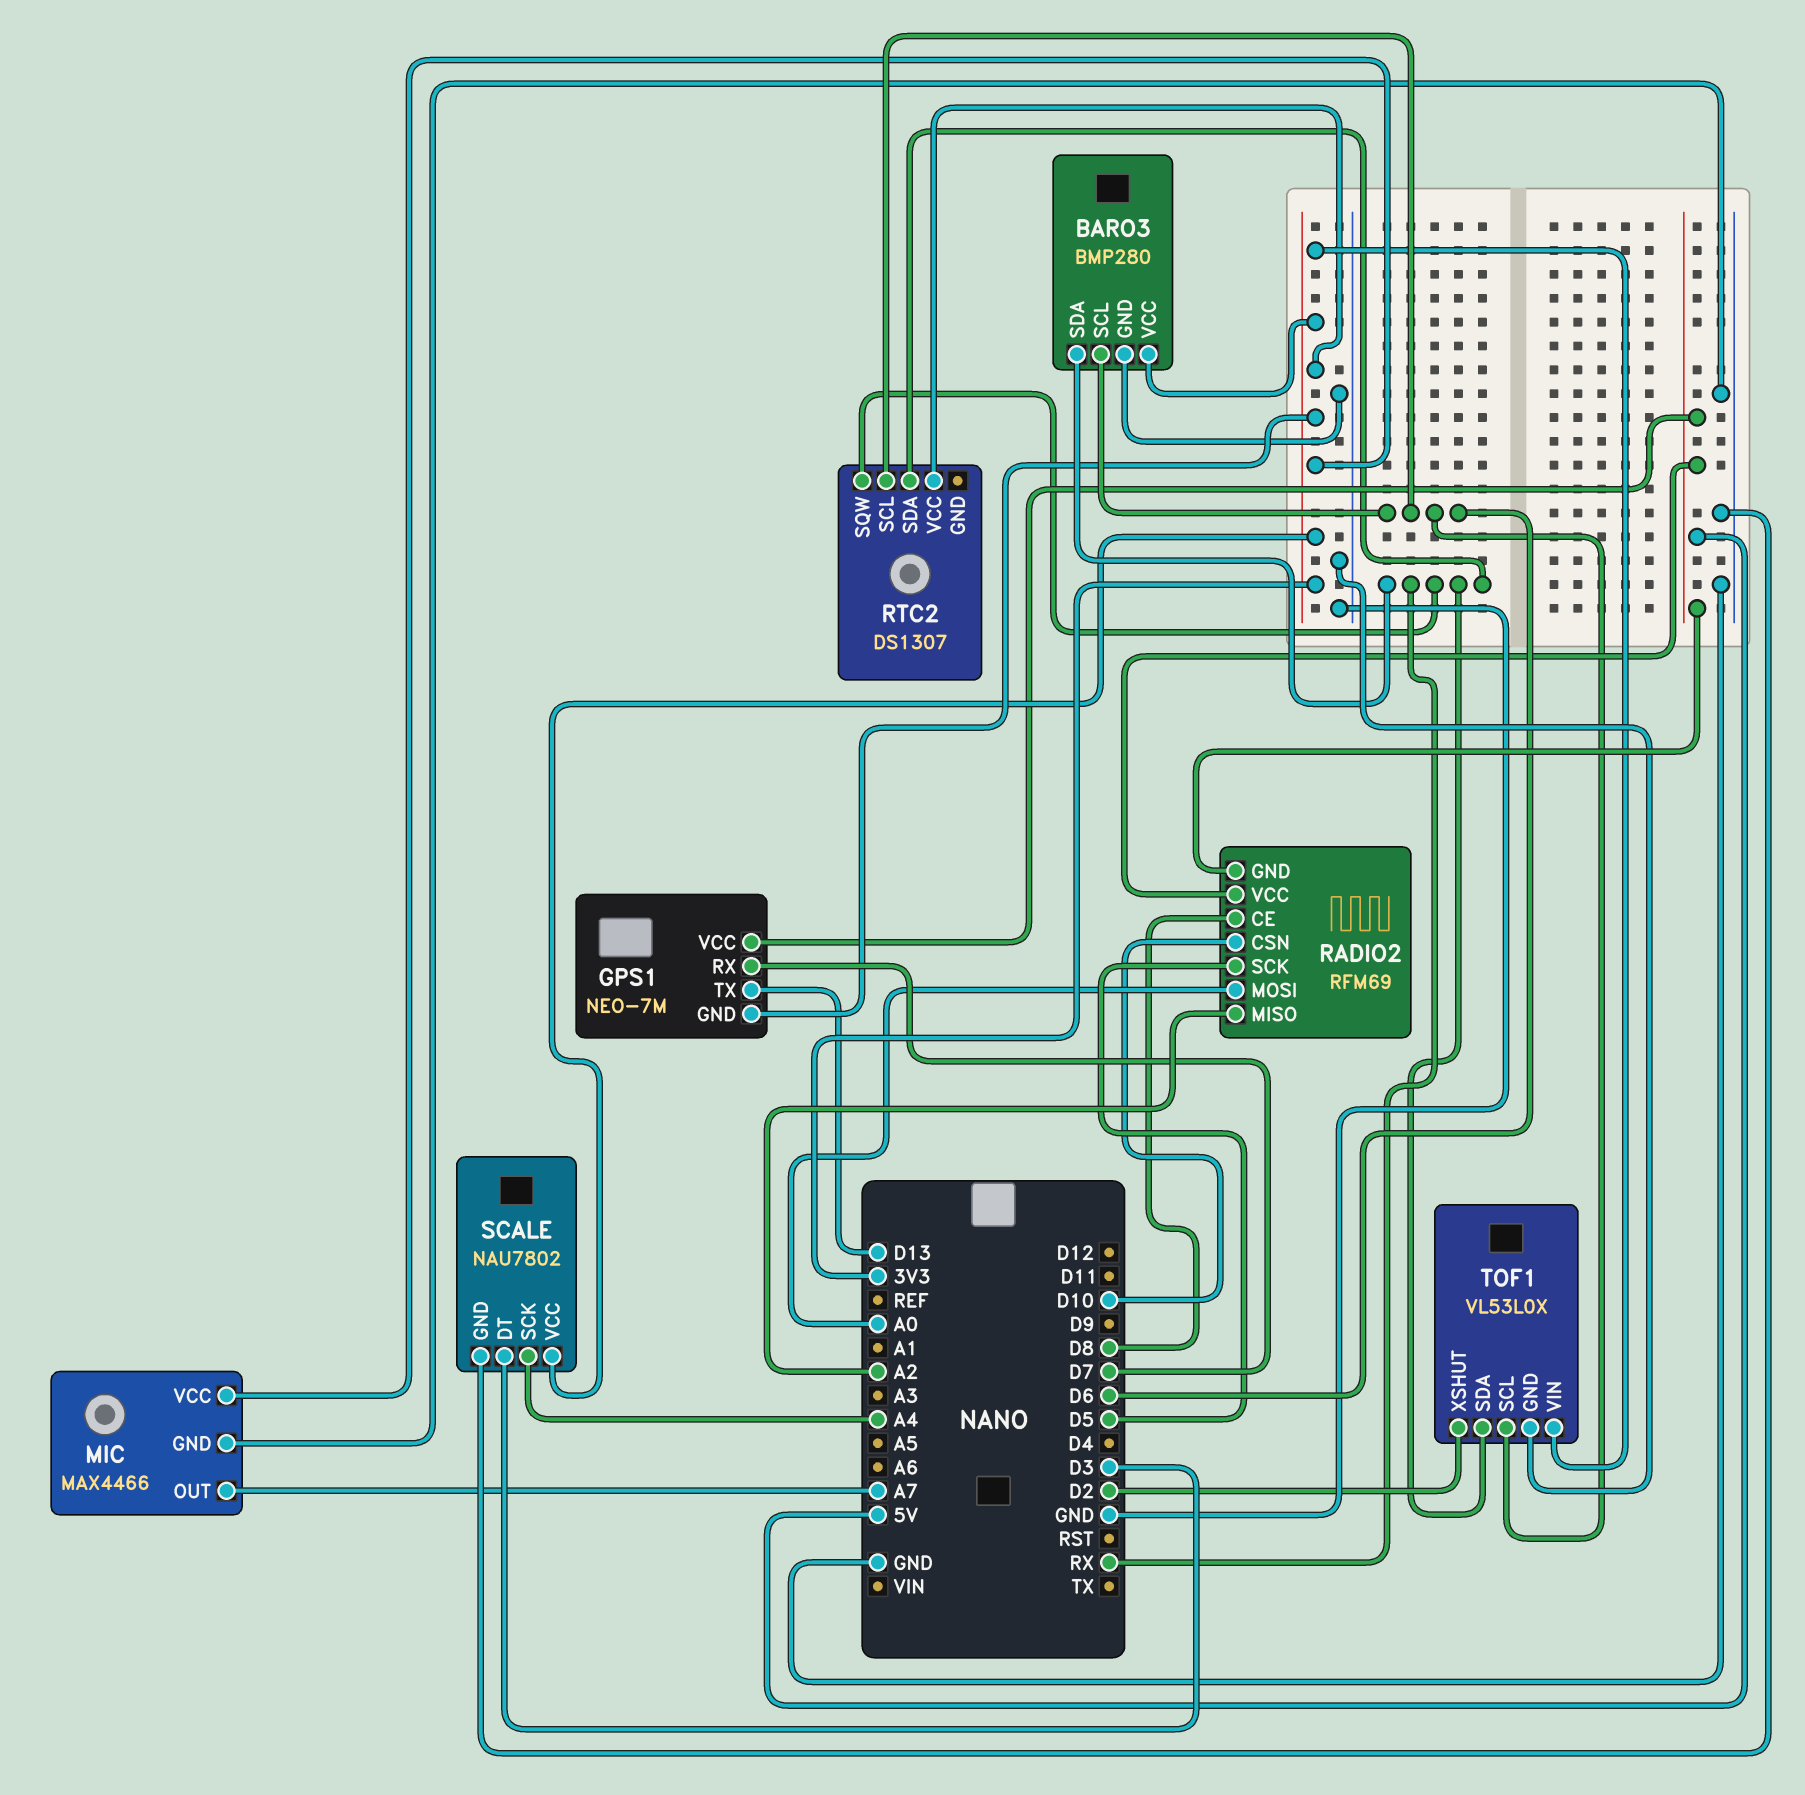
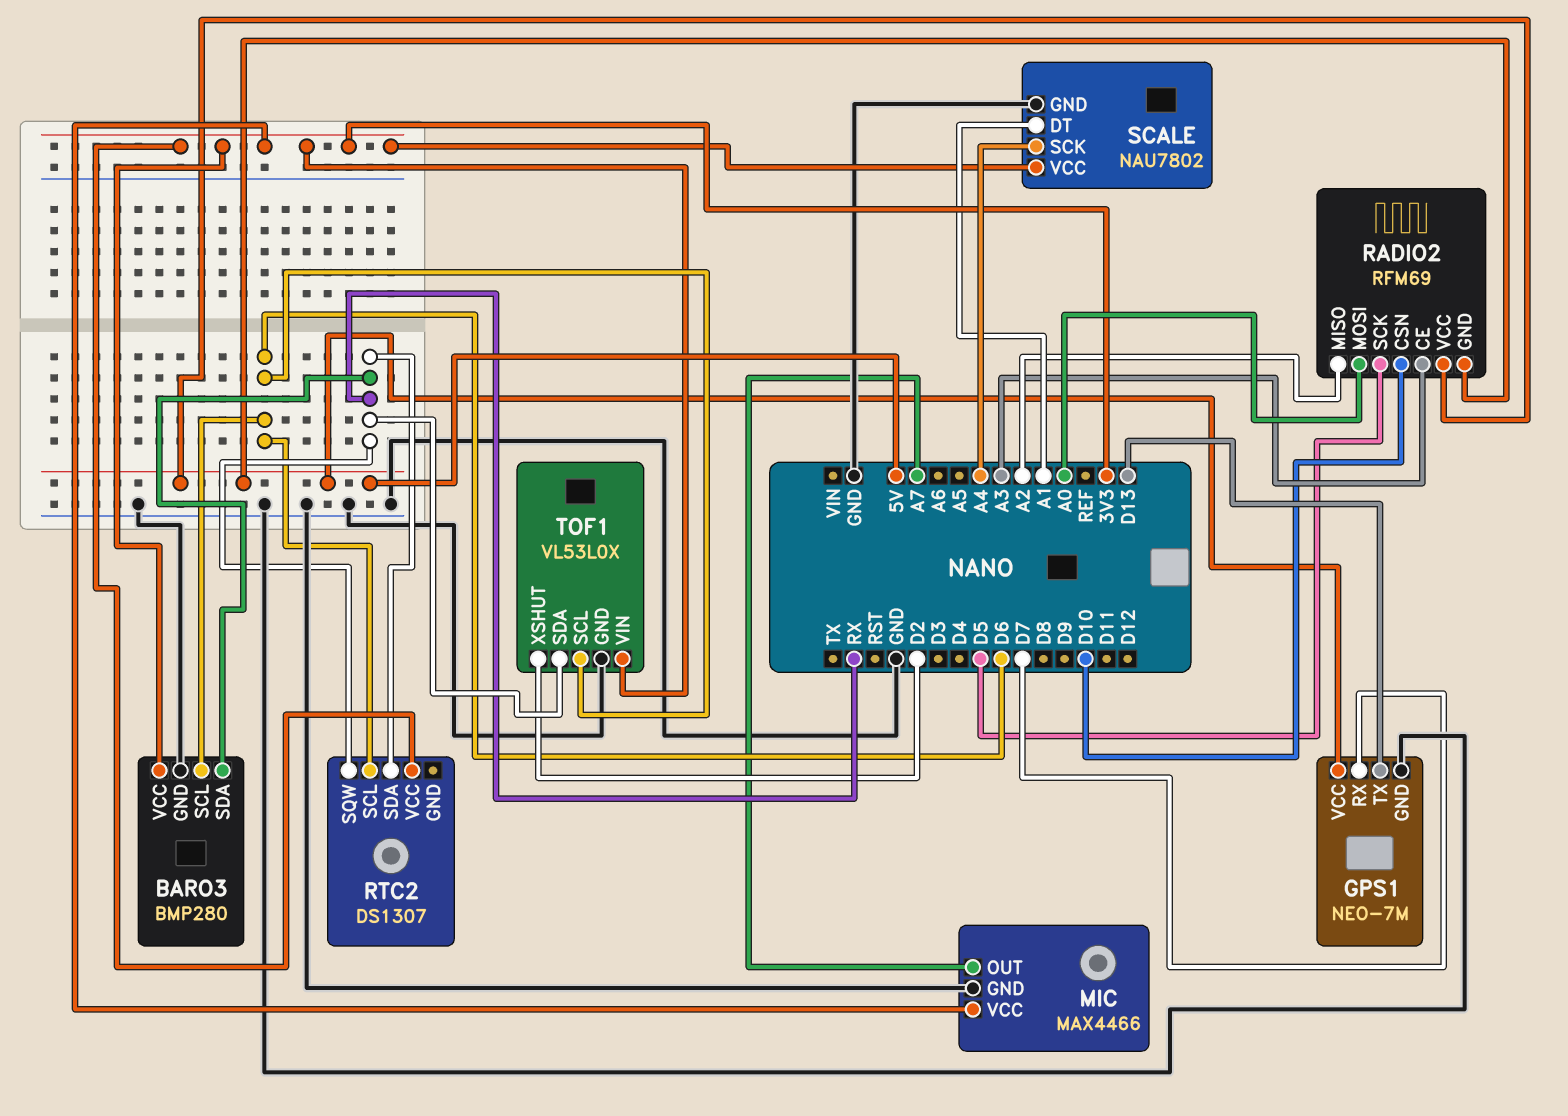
GPS1 pin GND: 3V3 -> GND
RADIO2 pin CE: D8 -> A3
SCALE pin DT: D3 -> A1

